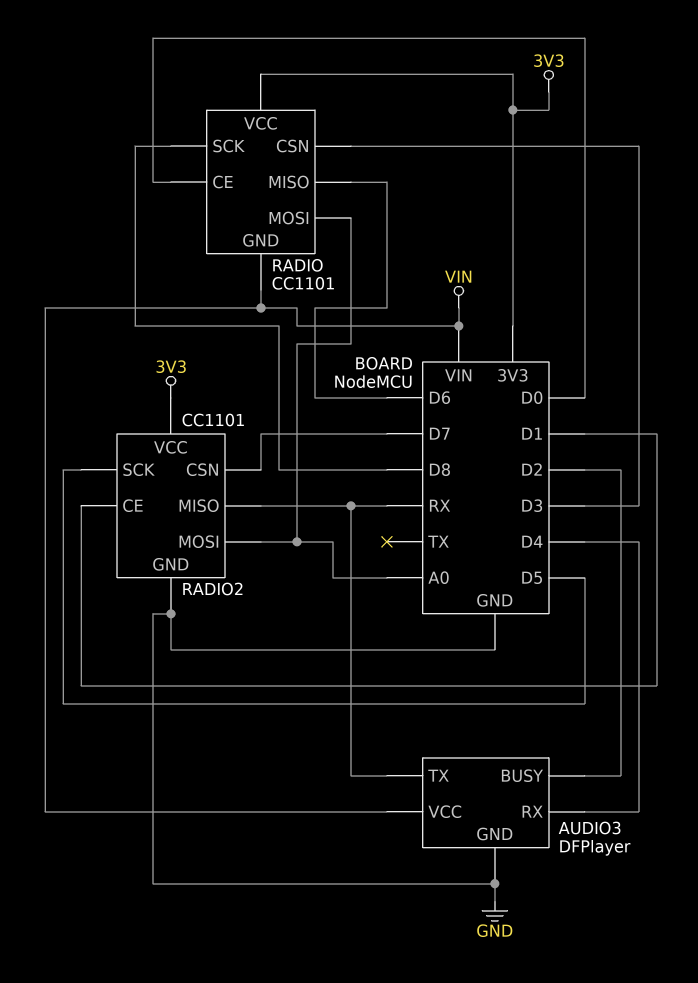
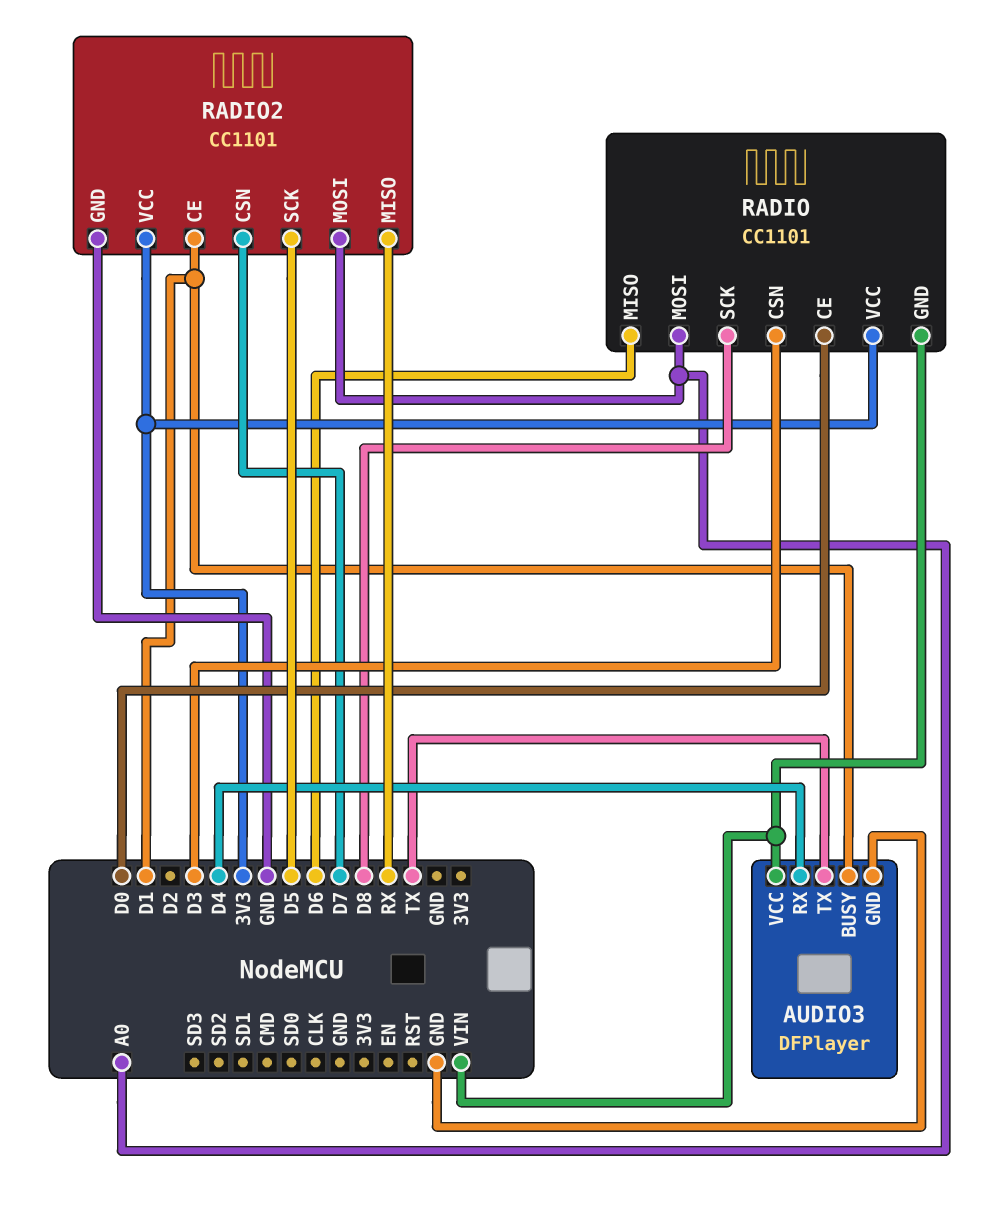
AUDIO3 pin BUSY: D2 -> D1
AUDIO3 pin TX: RX -> TX

